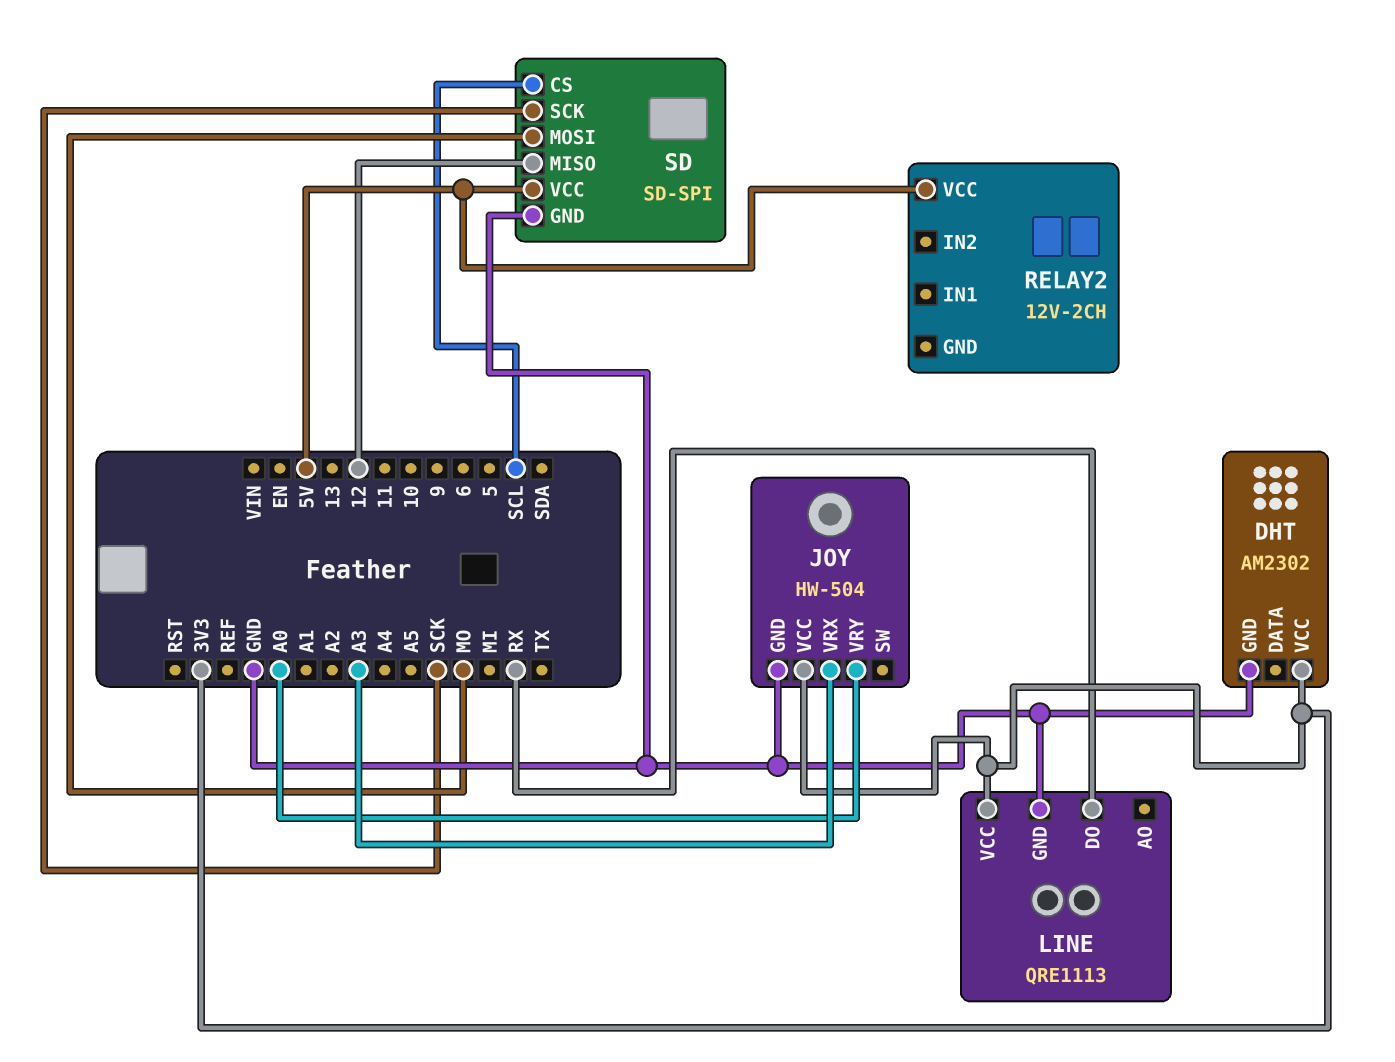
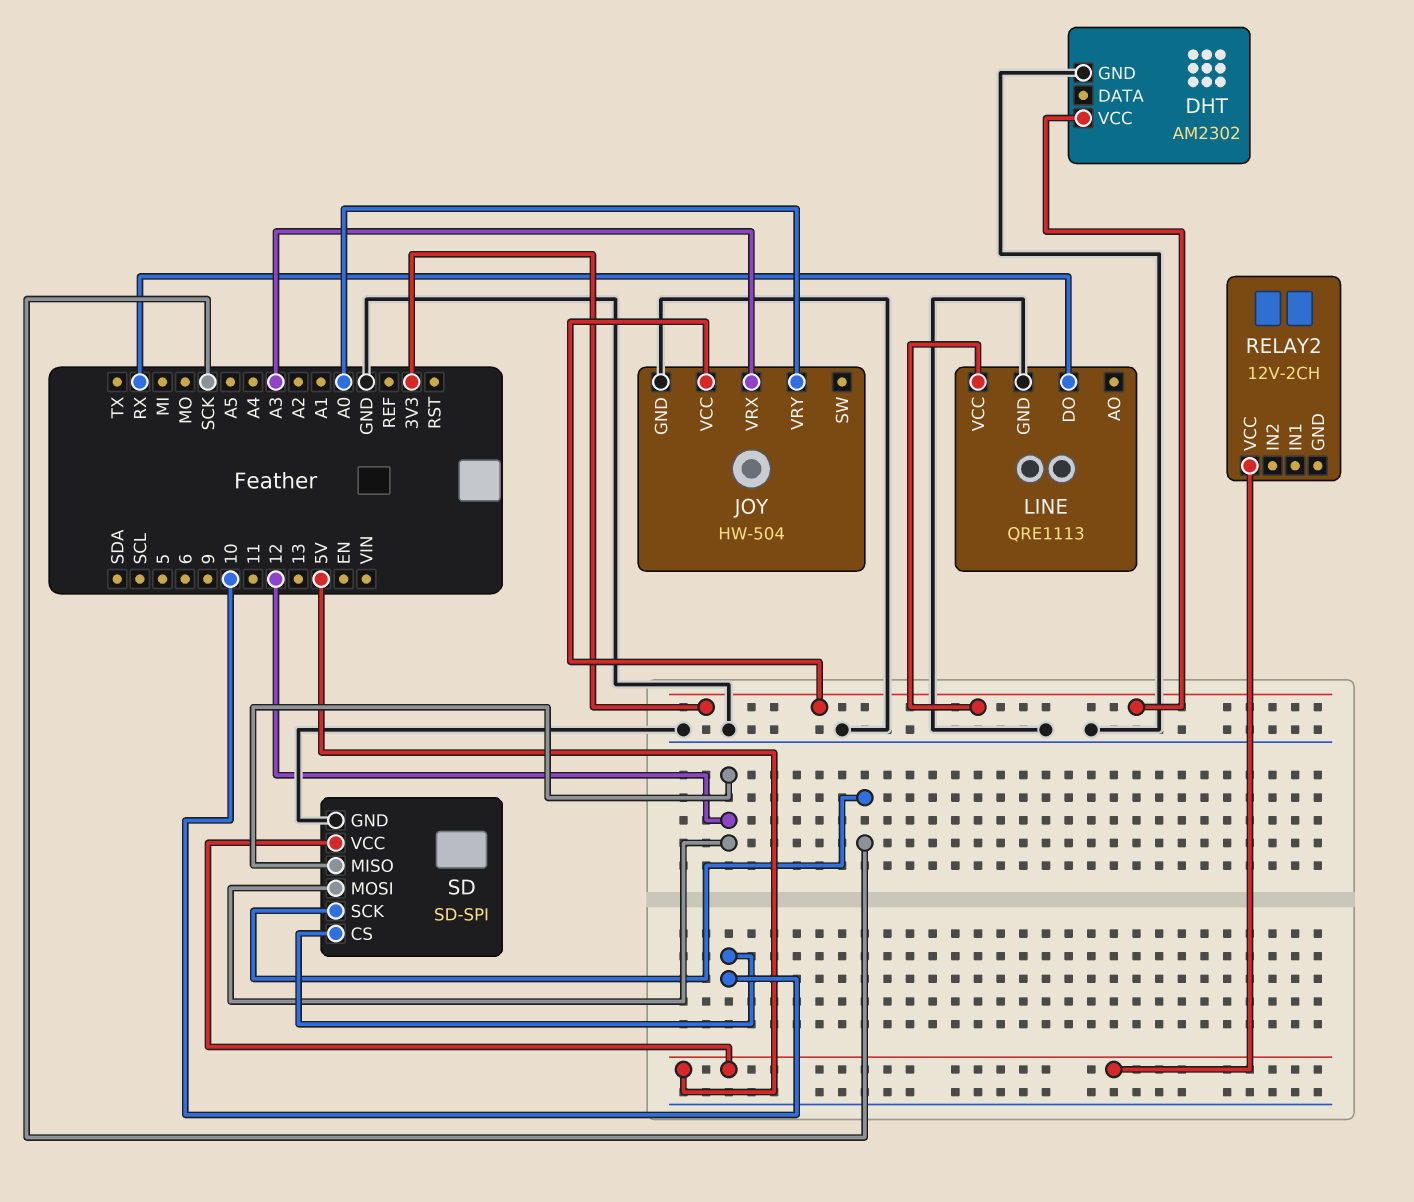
SD pin CS: SCL -> 10
SD pin MOSI: MO -> 12

